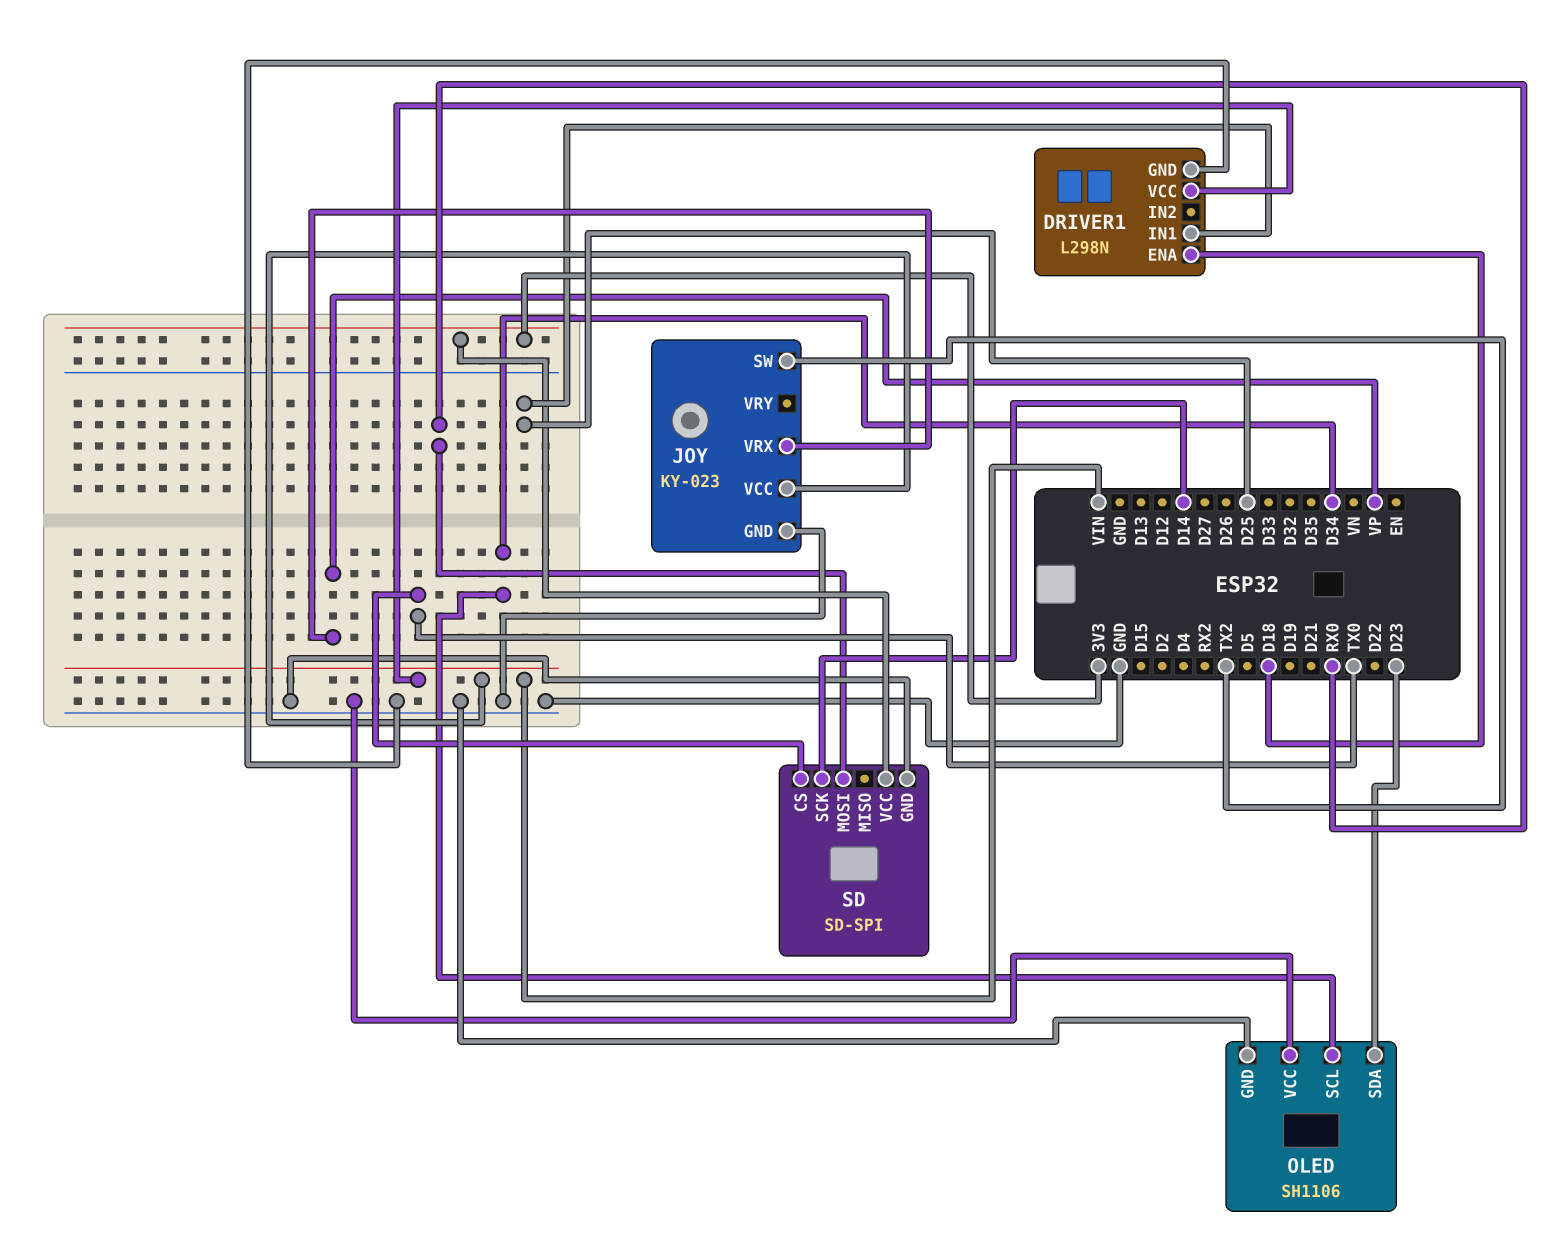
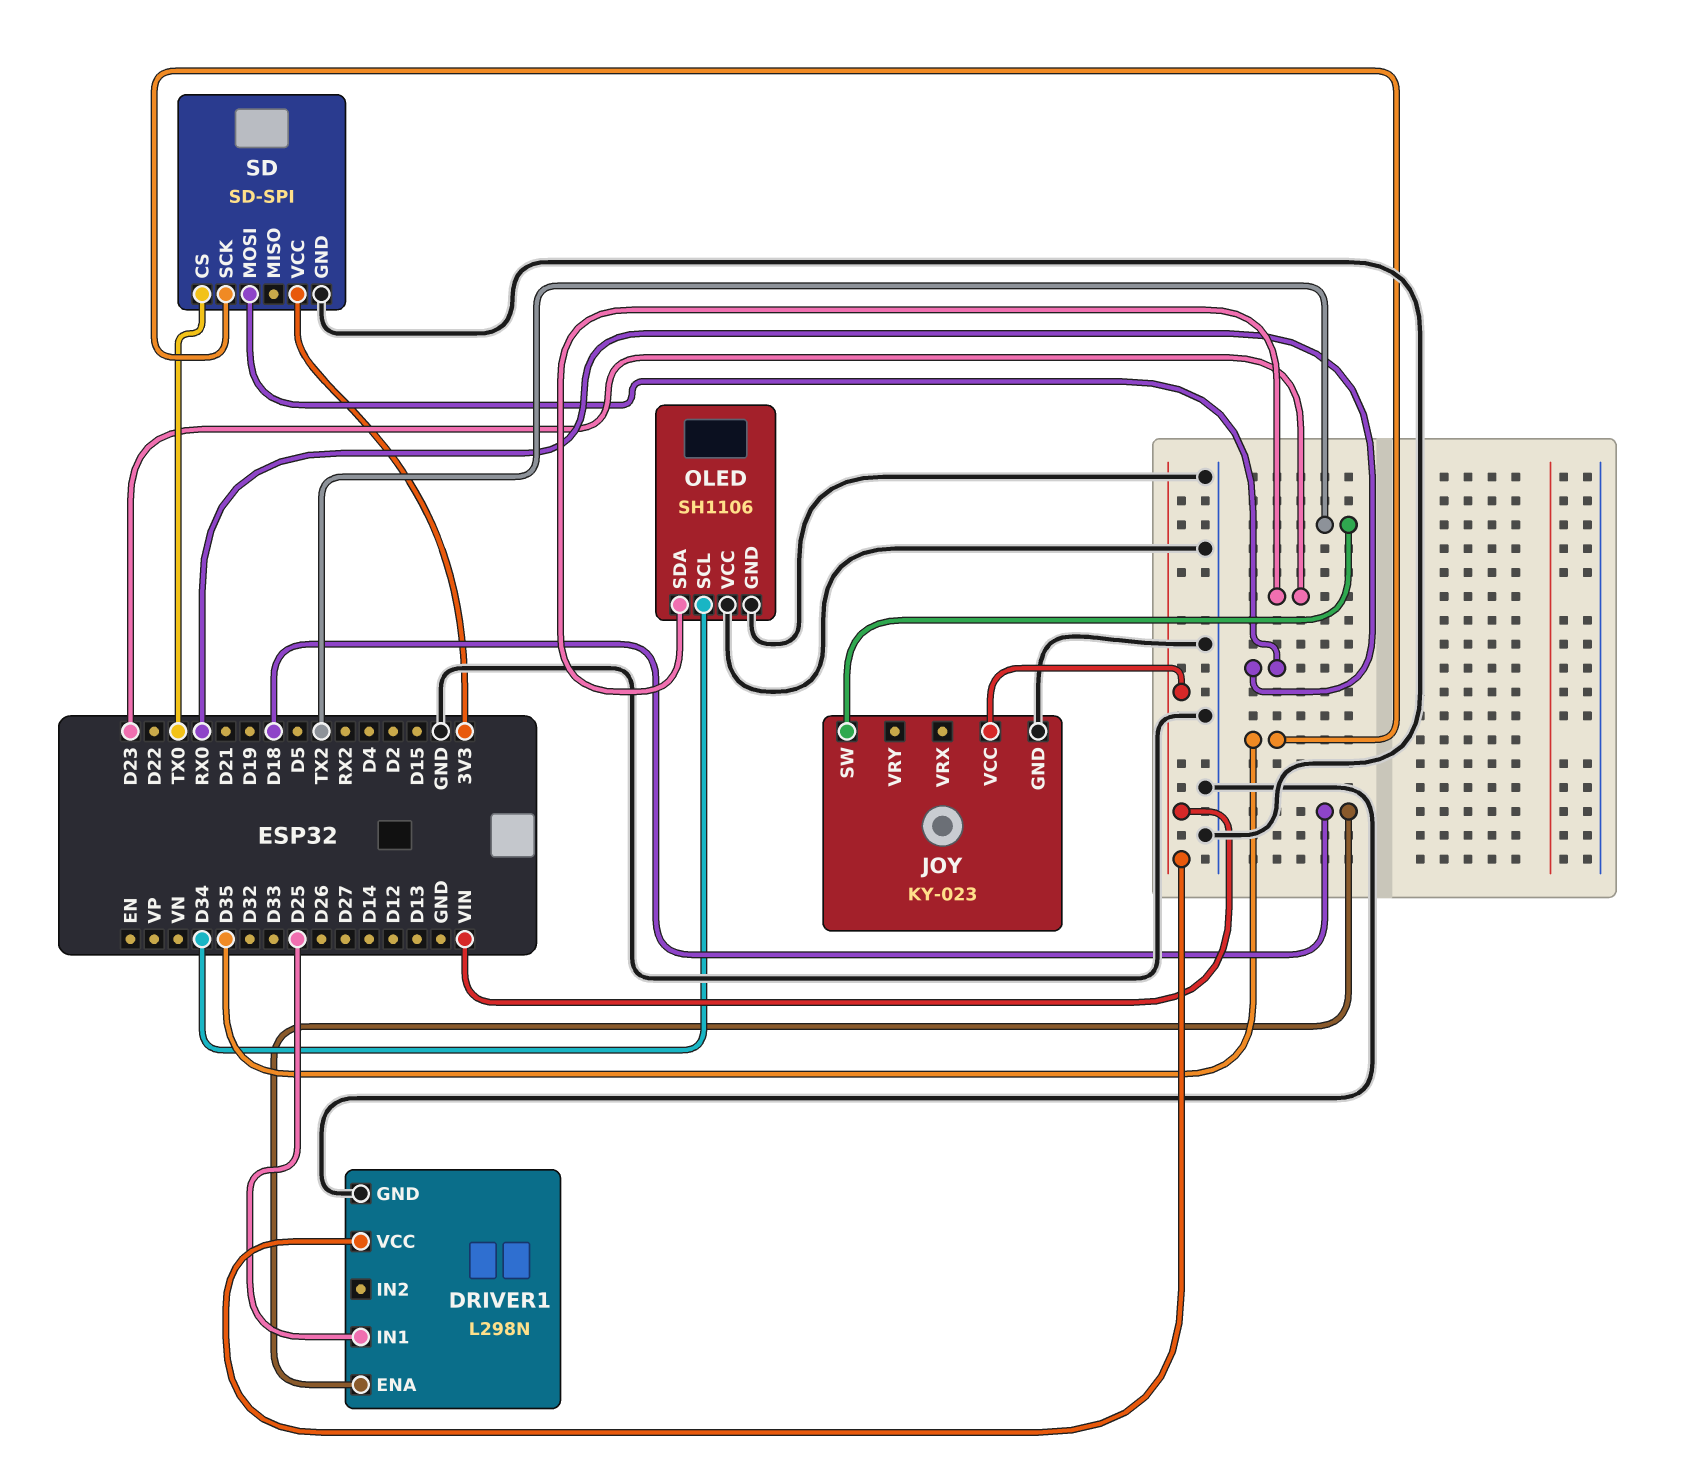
JOY pin VRX: VP -> none
SD pin SCK: D14 -> D35

